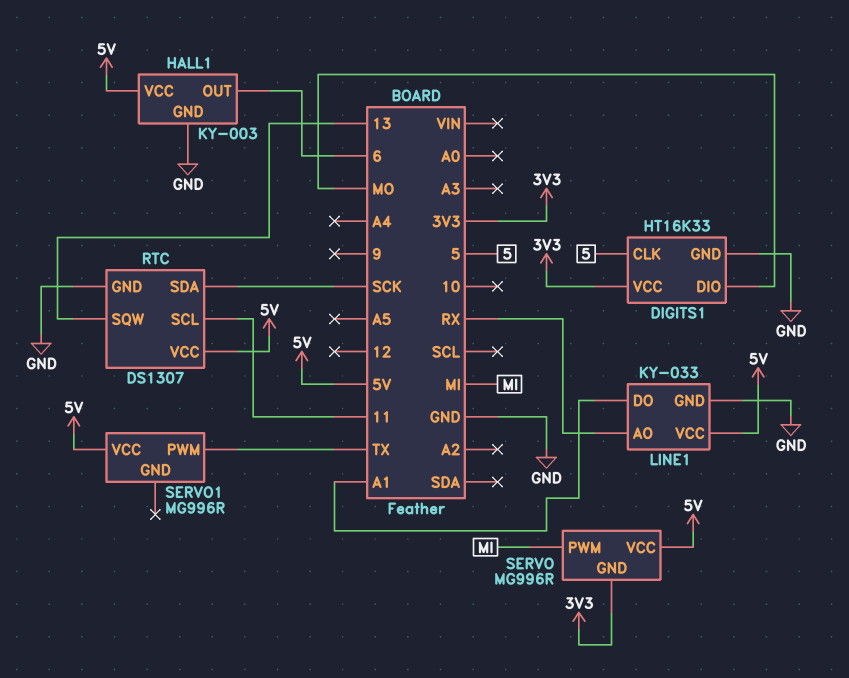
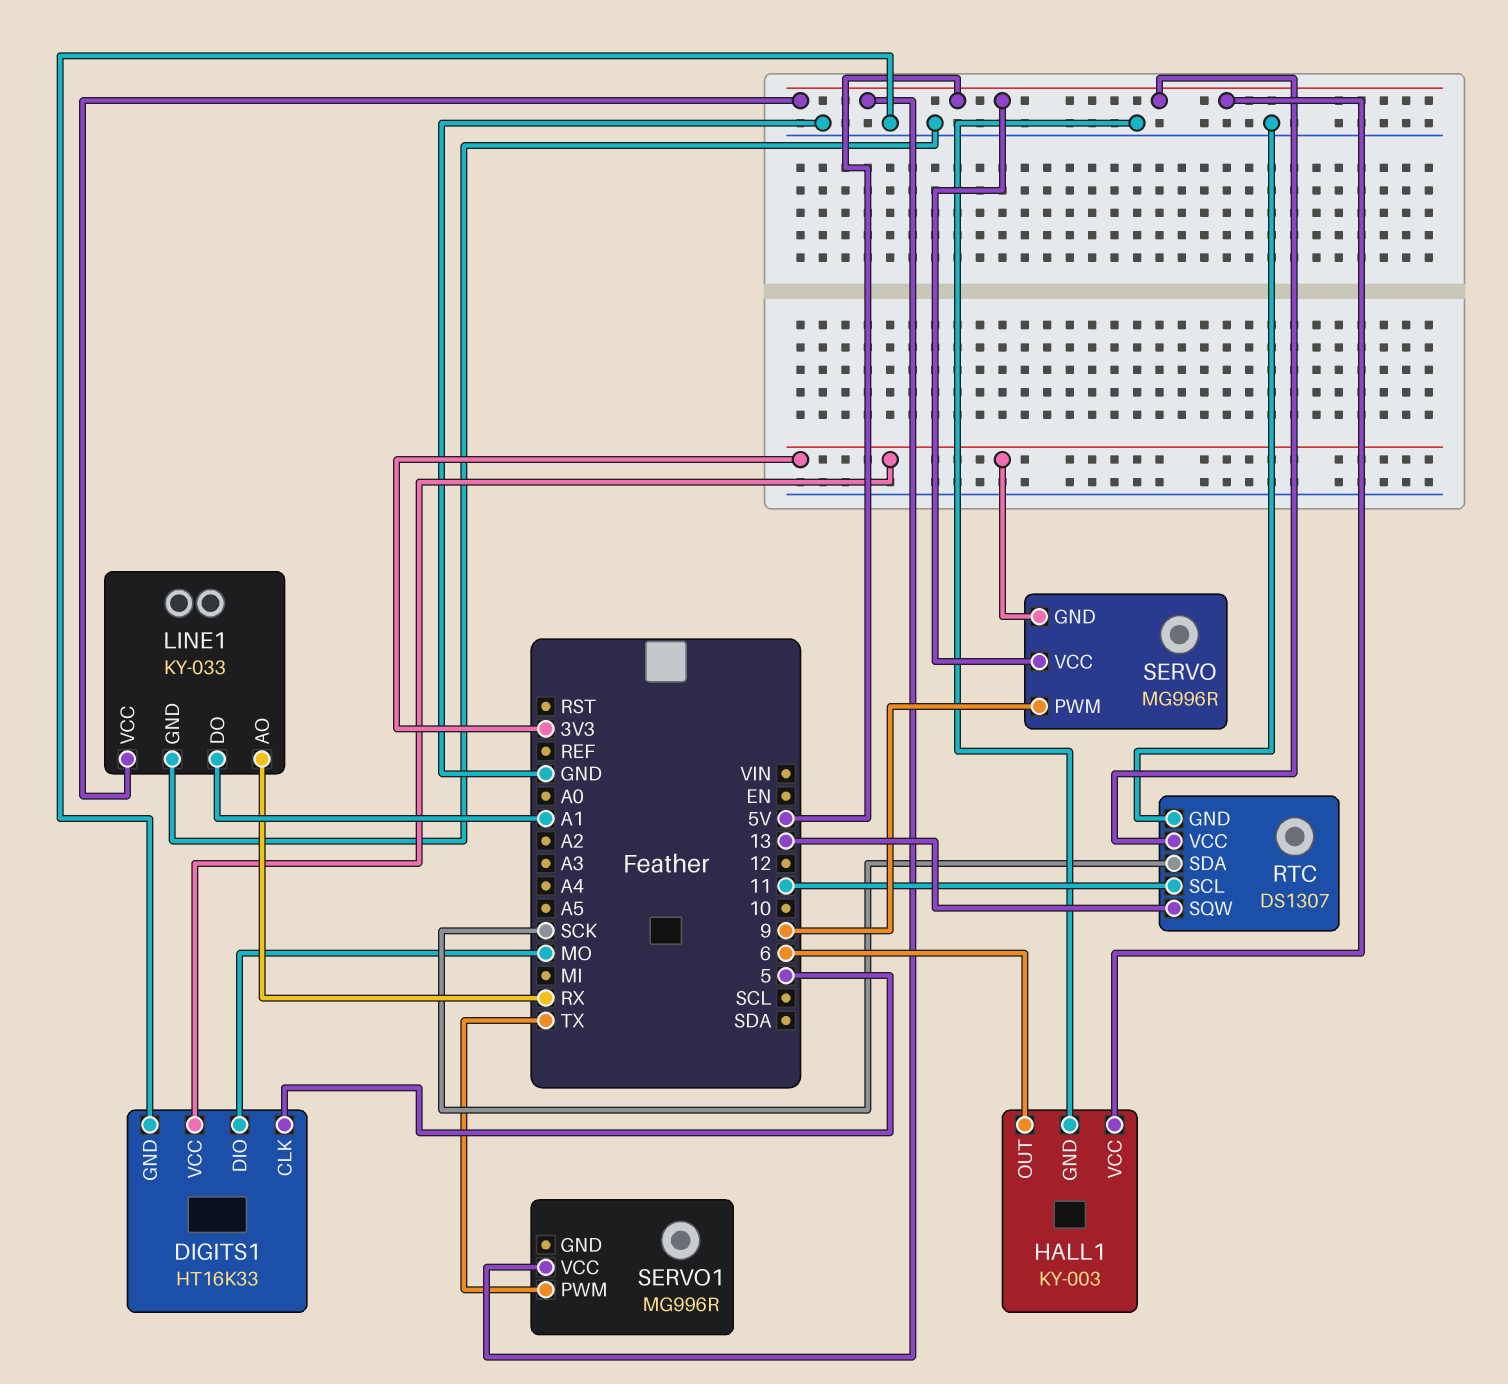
SERVO pin PWM: MI -> 9

